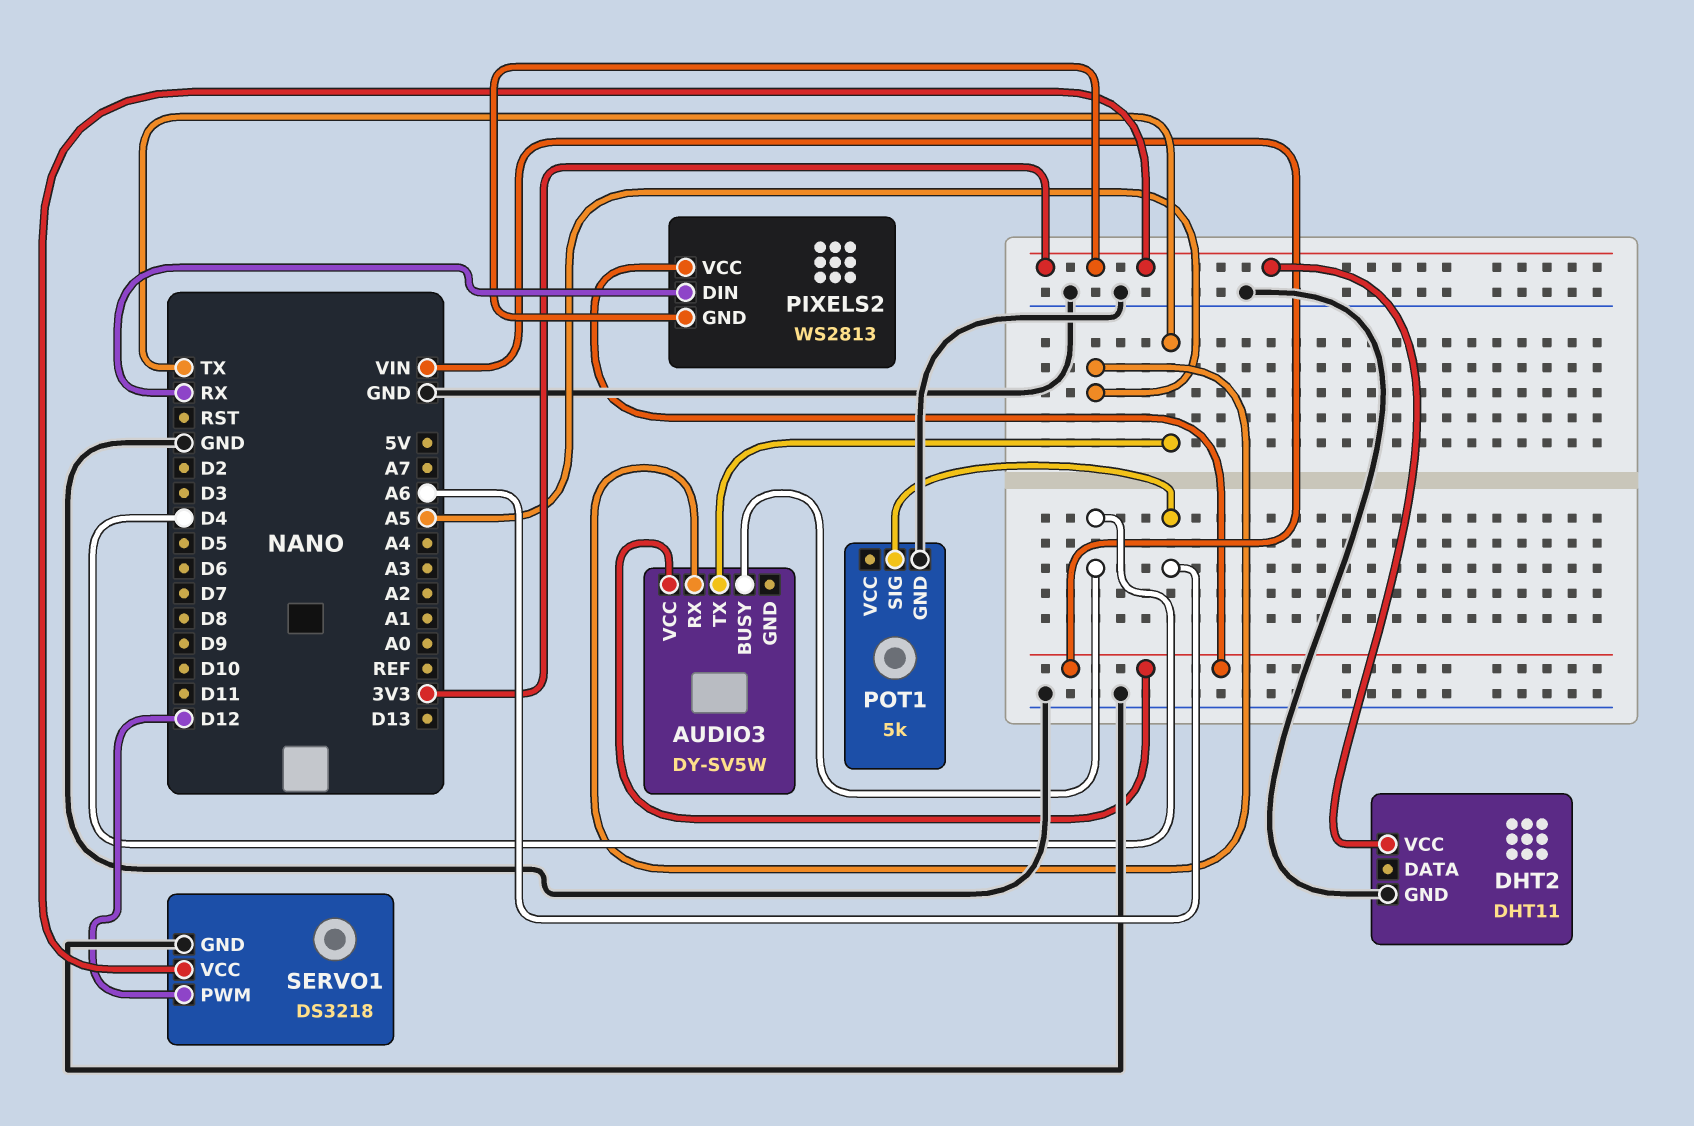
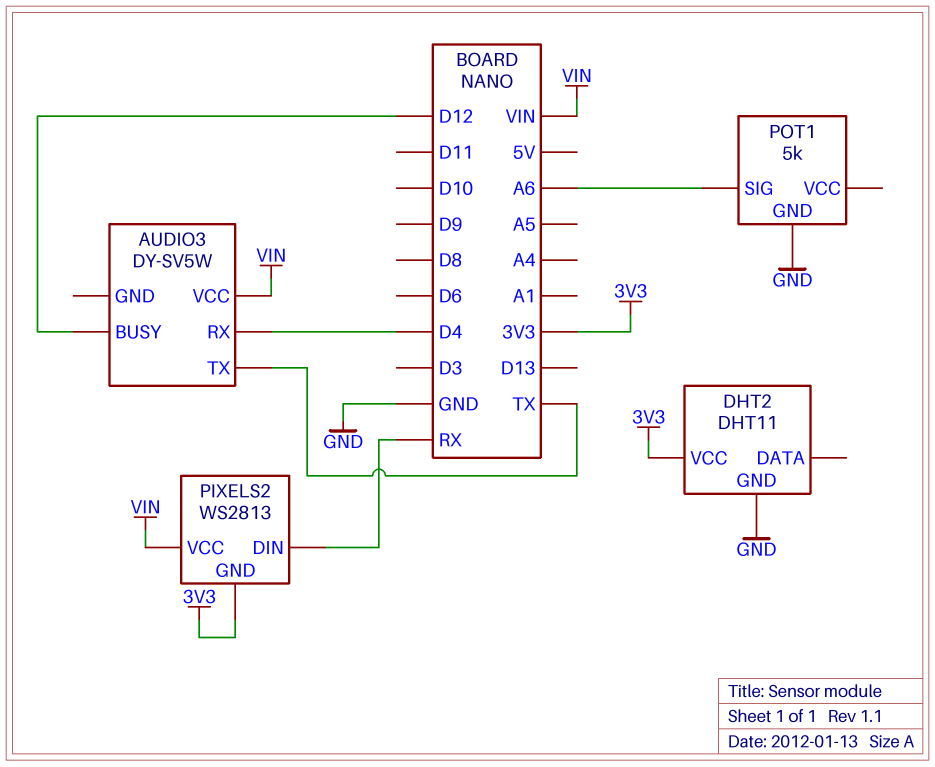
AUDIO3 pin BUSY: D4 -> D12
AUDIO3 pin RX: A5 -> D4
SERVO1: DS3218 -> none
SERVO1 pin GND: GND -> none
SERVO1 pin PWM: D12 -> none
SERVO1 pin VCC: 3V3 -> none

